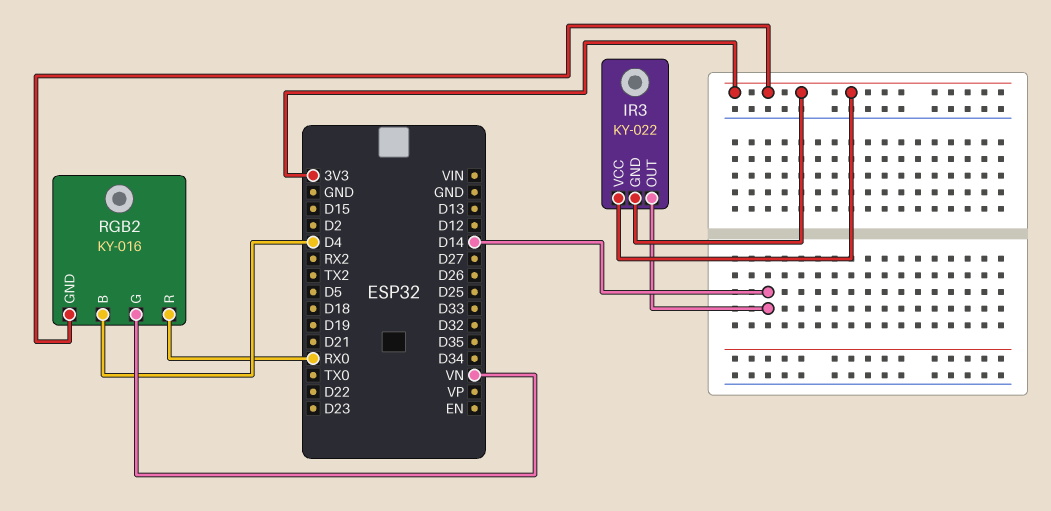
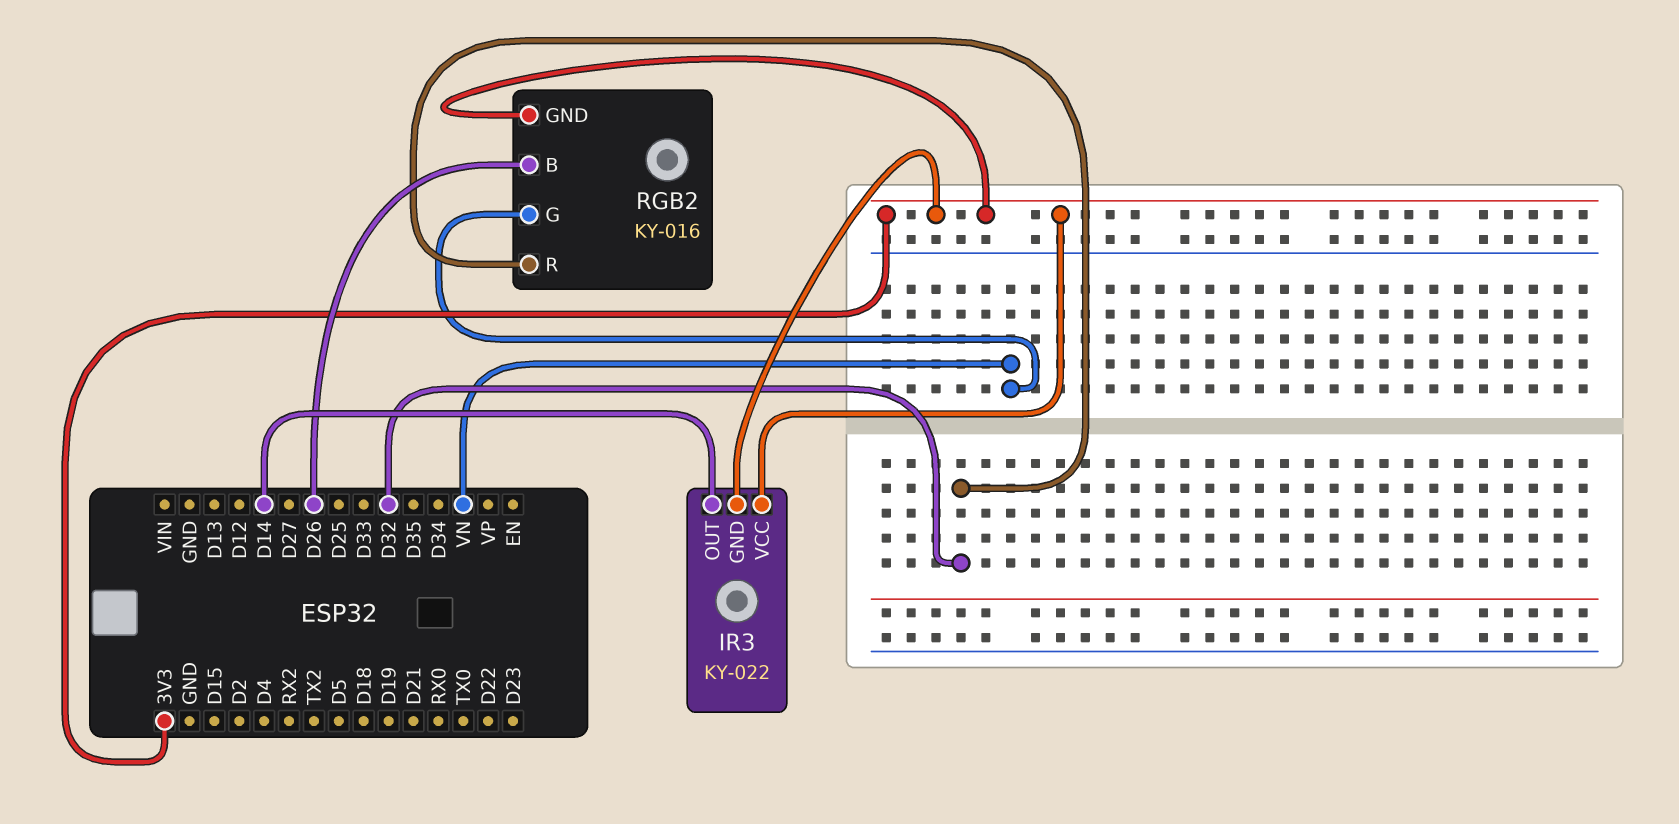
RGB2 pin B: D4 -> D26
RGB2 pin R: RX0 -> D32

